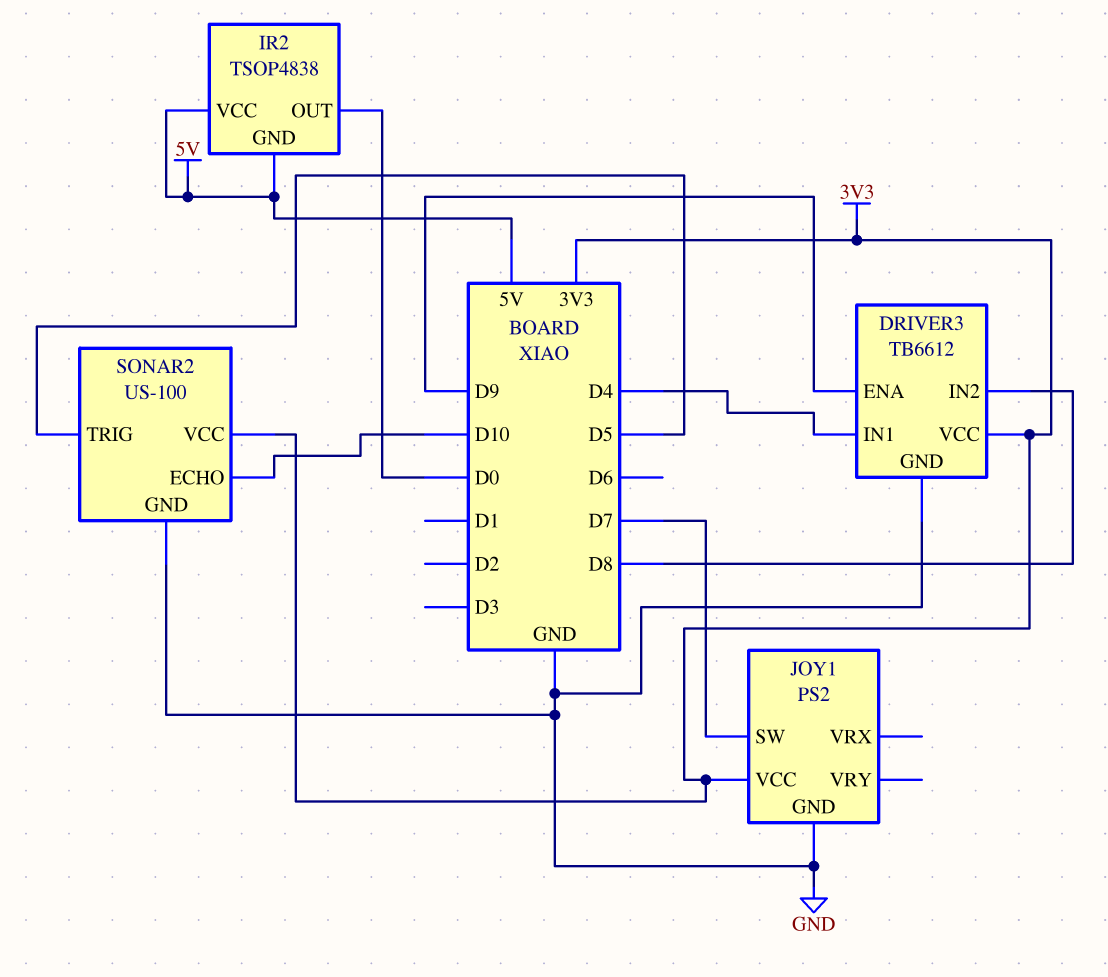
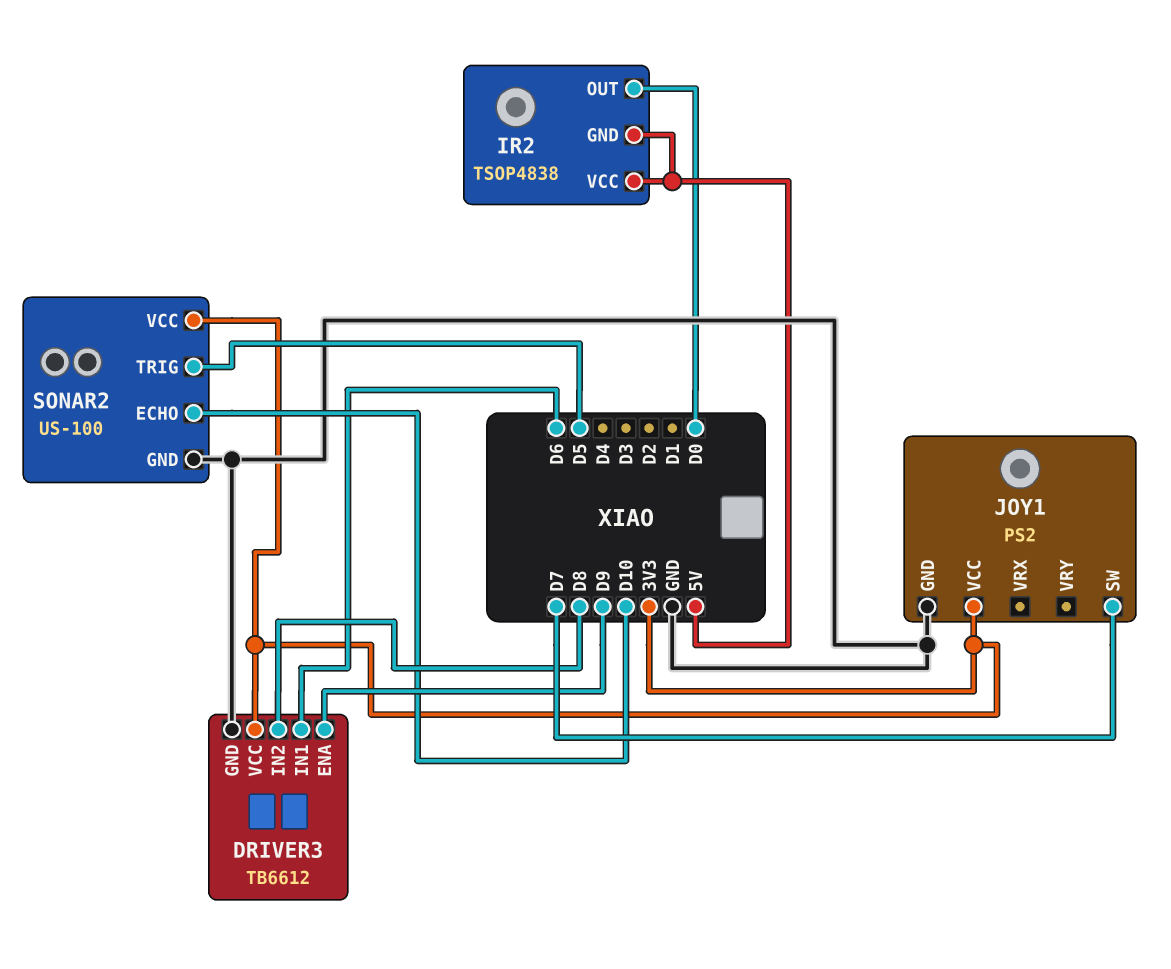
DRIVER3 pin IN1: D4 -> D6

